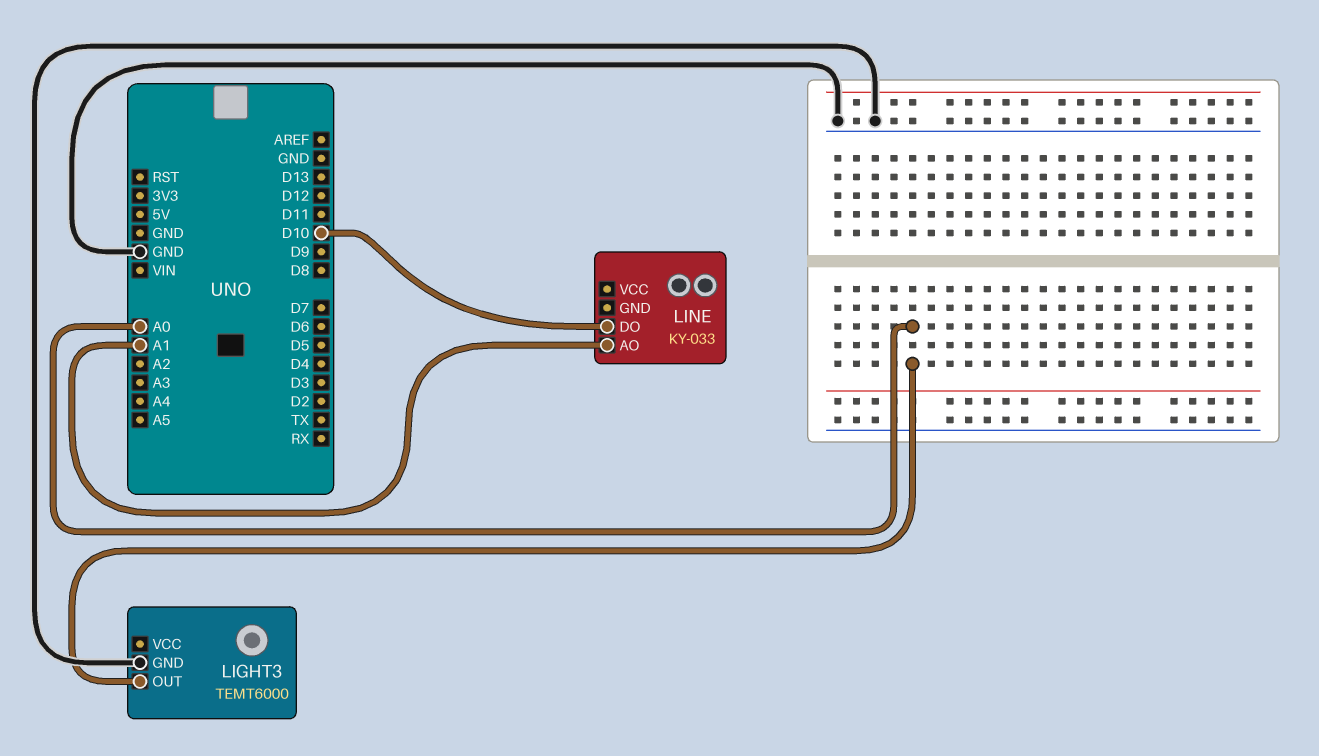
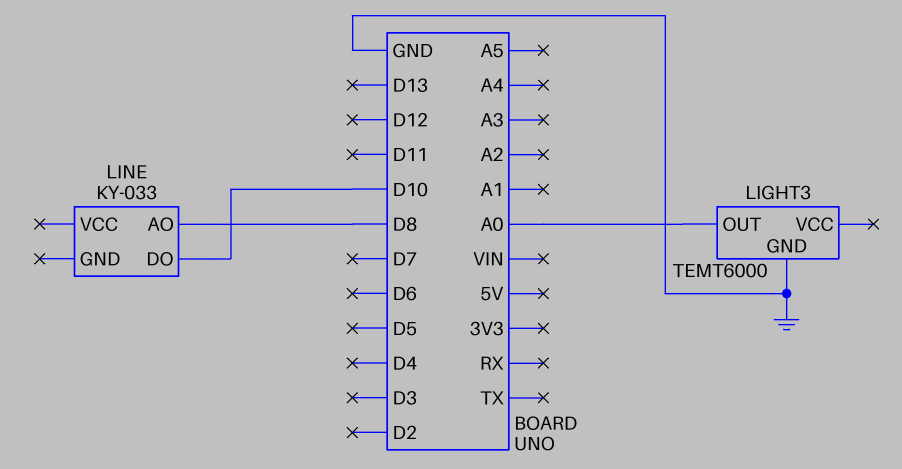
LINE pin AO: A1 -> D8

